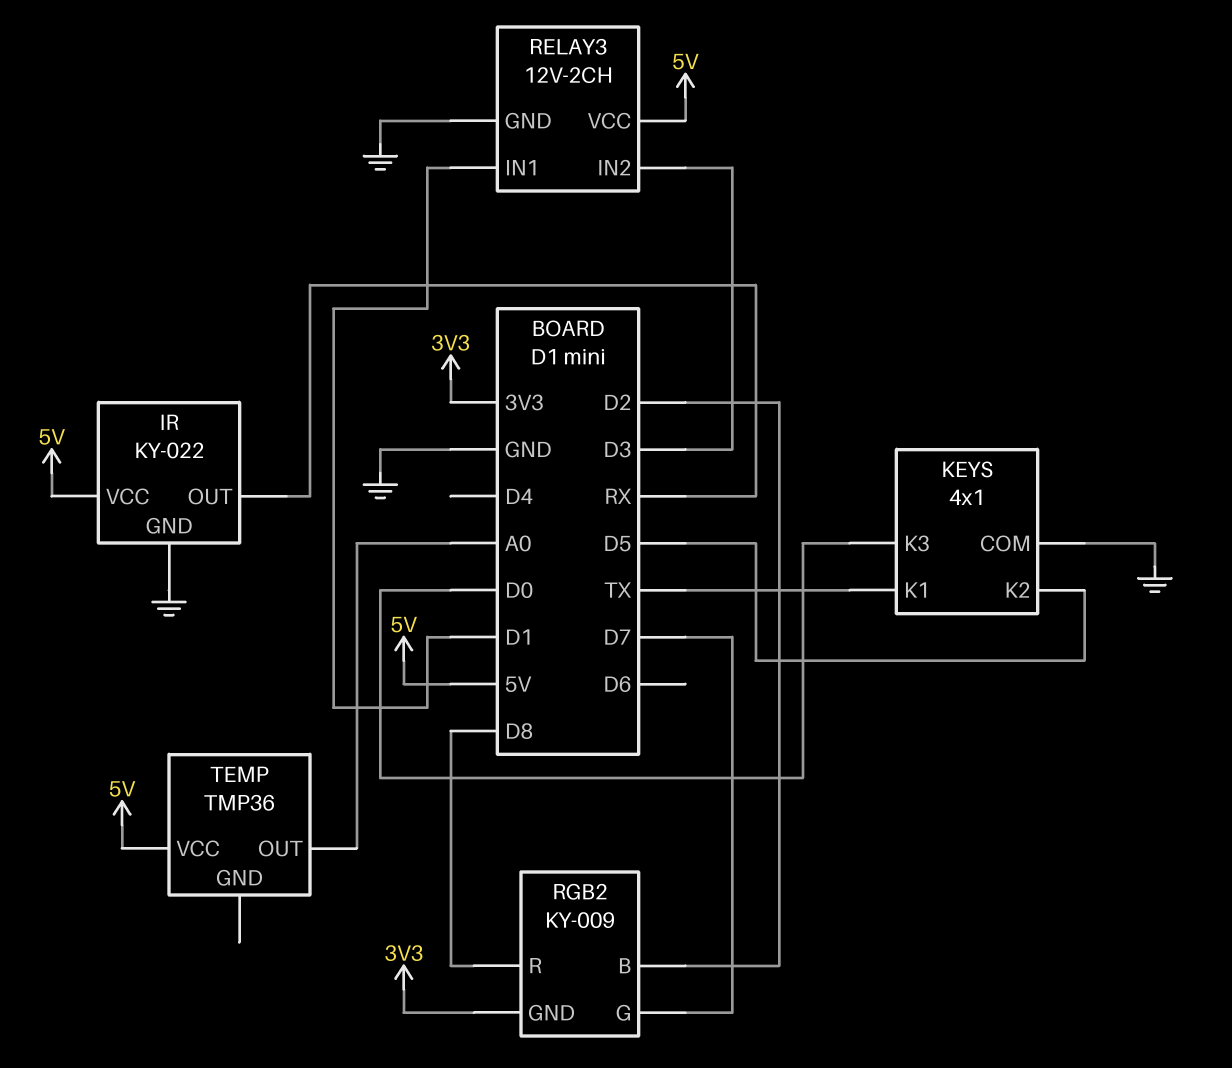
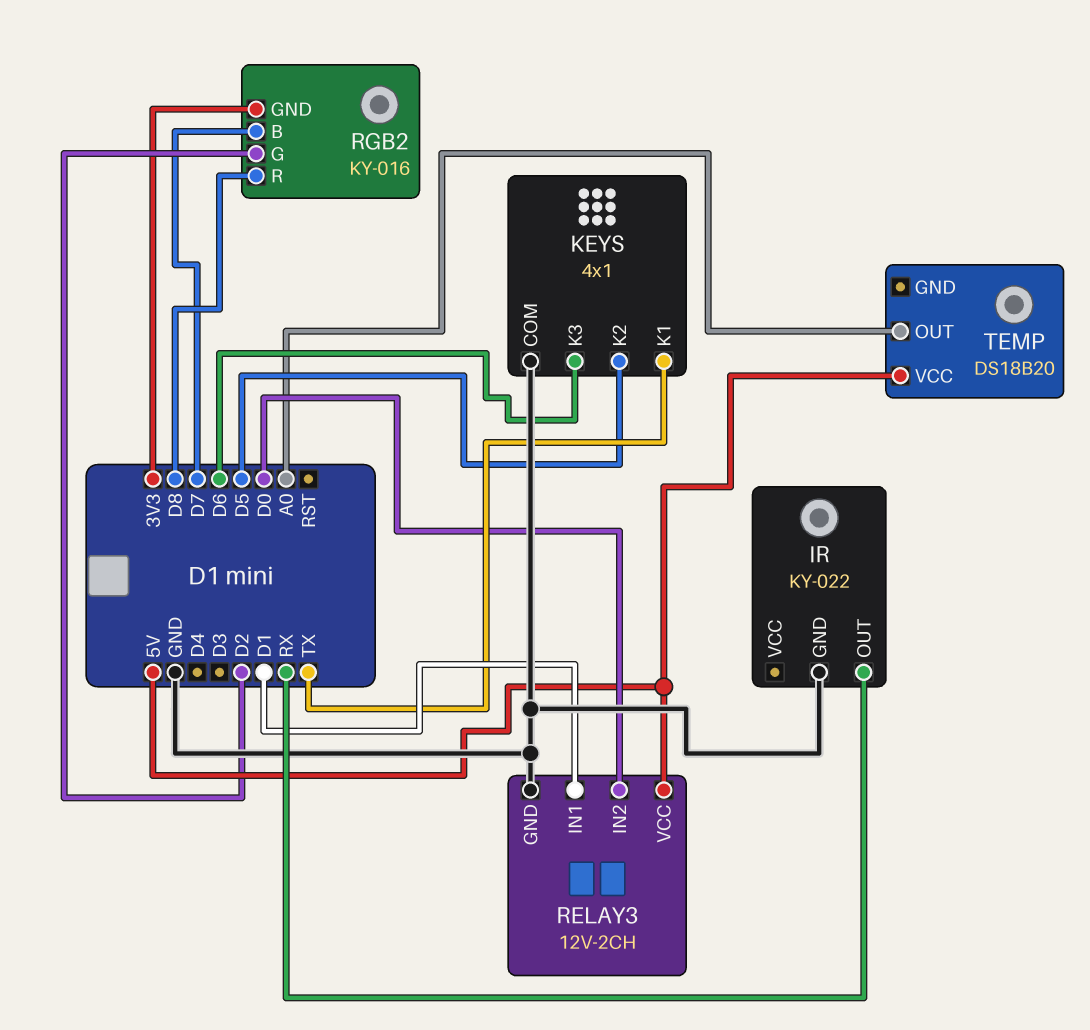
IR pin VCC: 5V -> none
KEYS pin K3: D0 -> D6
RELAY3 pin IN2: D3 -> D0
RGB2: KY-009 -> KY-016
RGB2 pin B: D2 -> D7
RGB2 pin G: D7 -> D2
TEMP: TMP36 -> DS18B20

